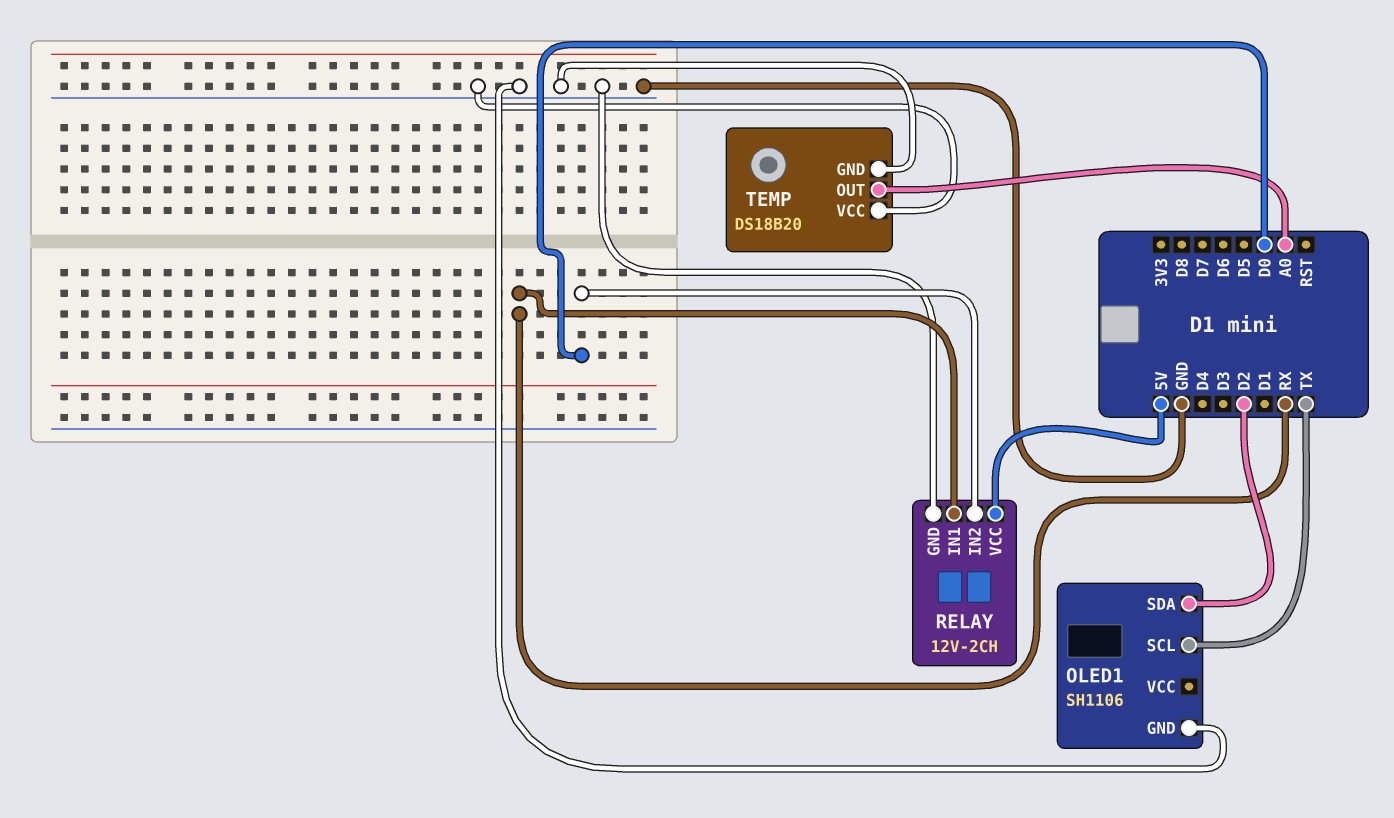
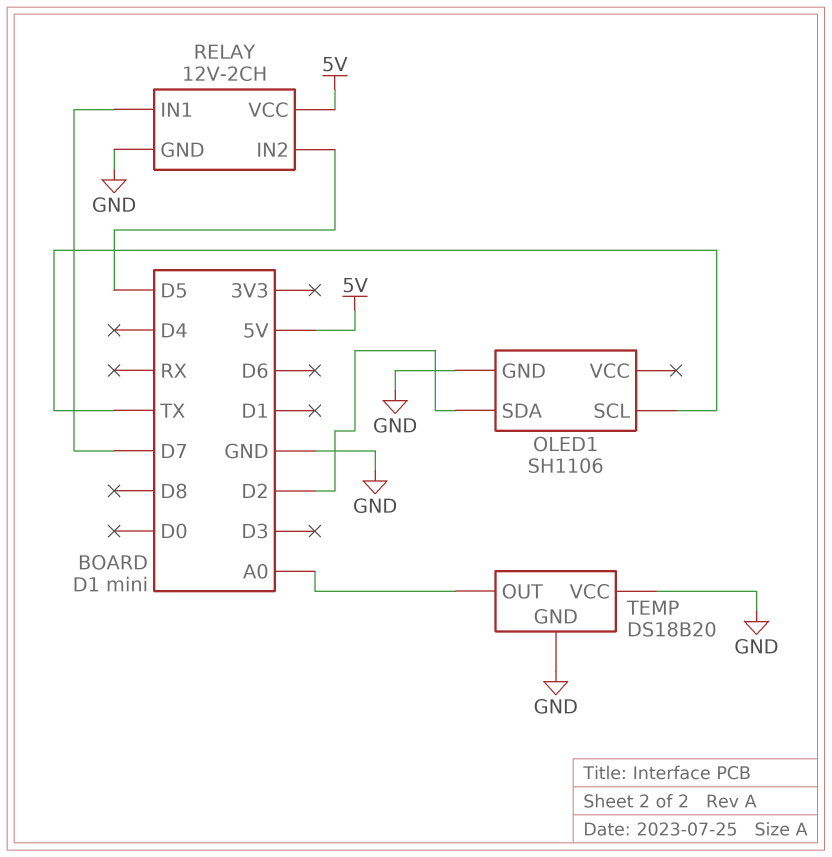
RELAY pin IN1: RX -> D7
RELAY pin IN2: D0 -> D5

